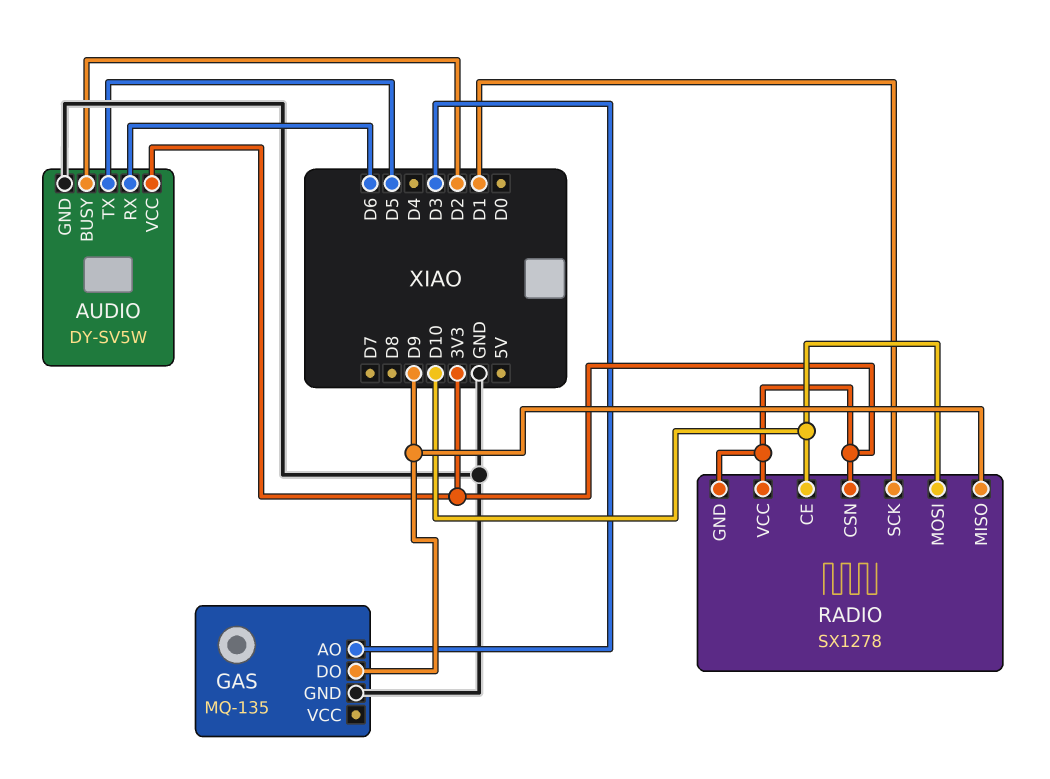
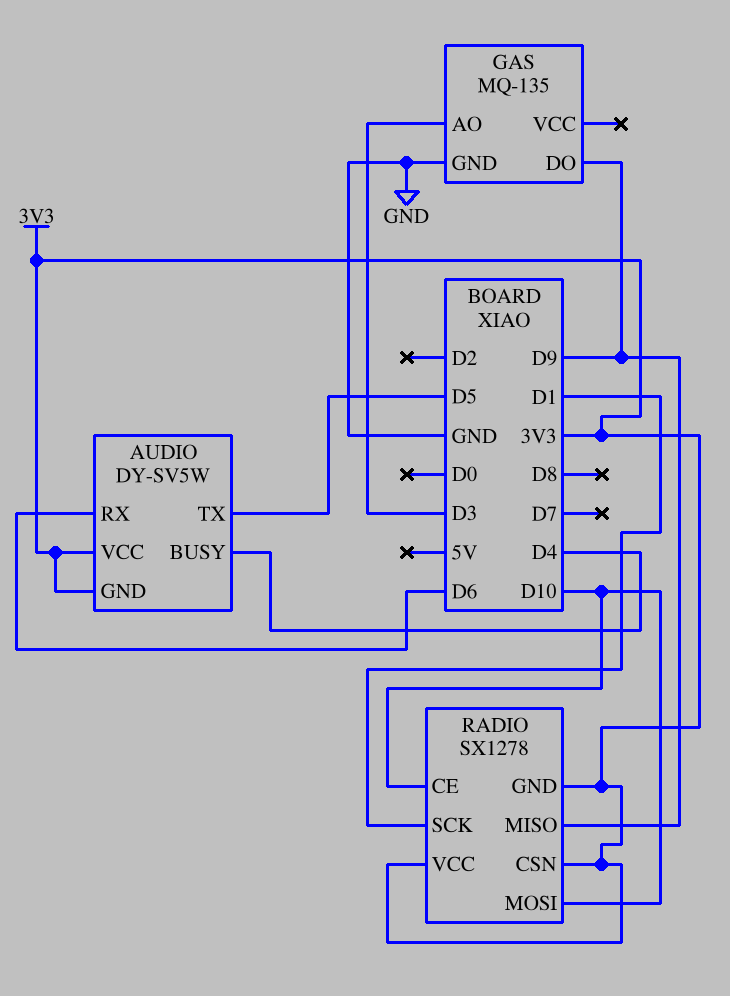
AUDIO pin BUSY: D2 -> D4
AUDIO pin GND: GND -> 3V3

